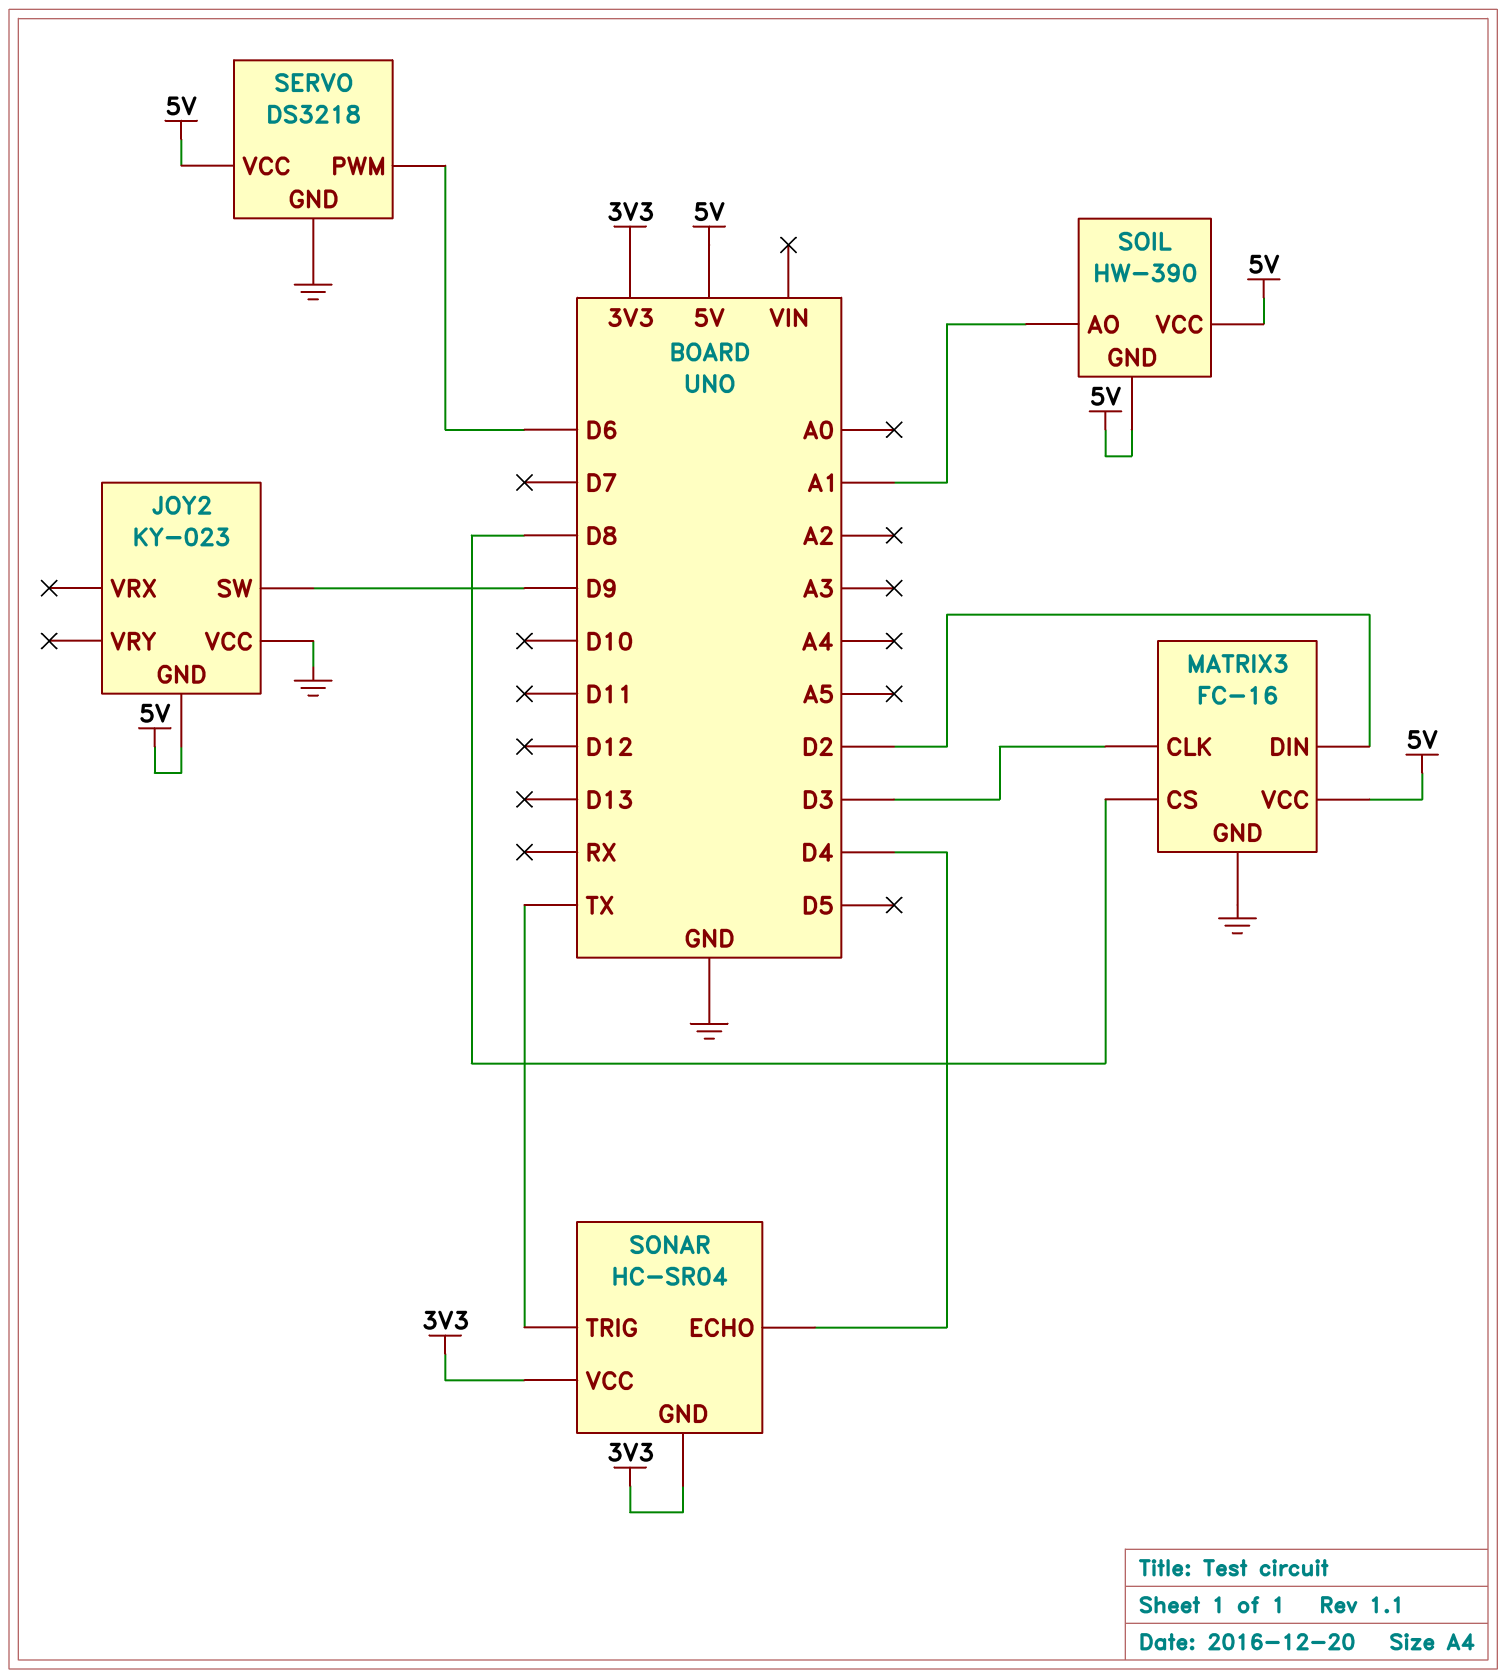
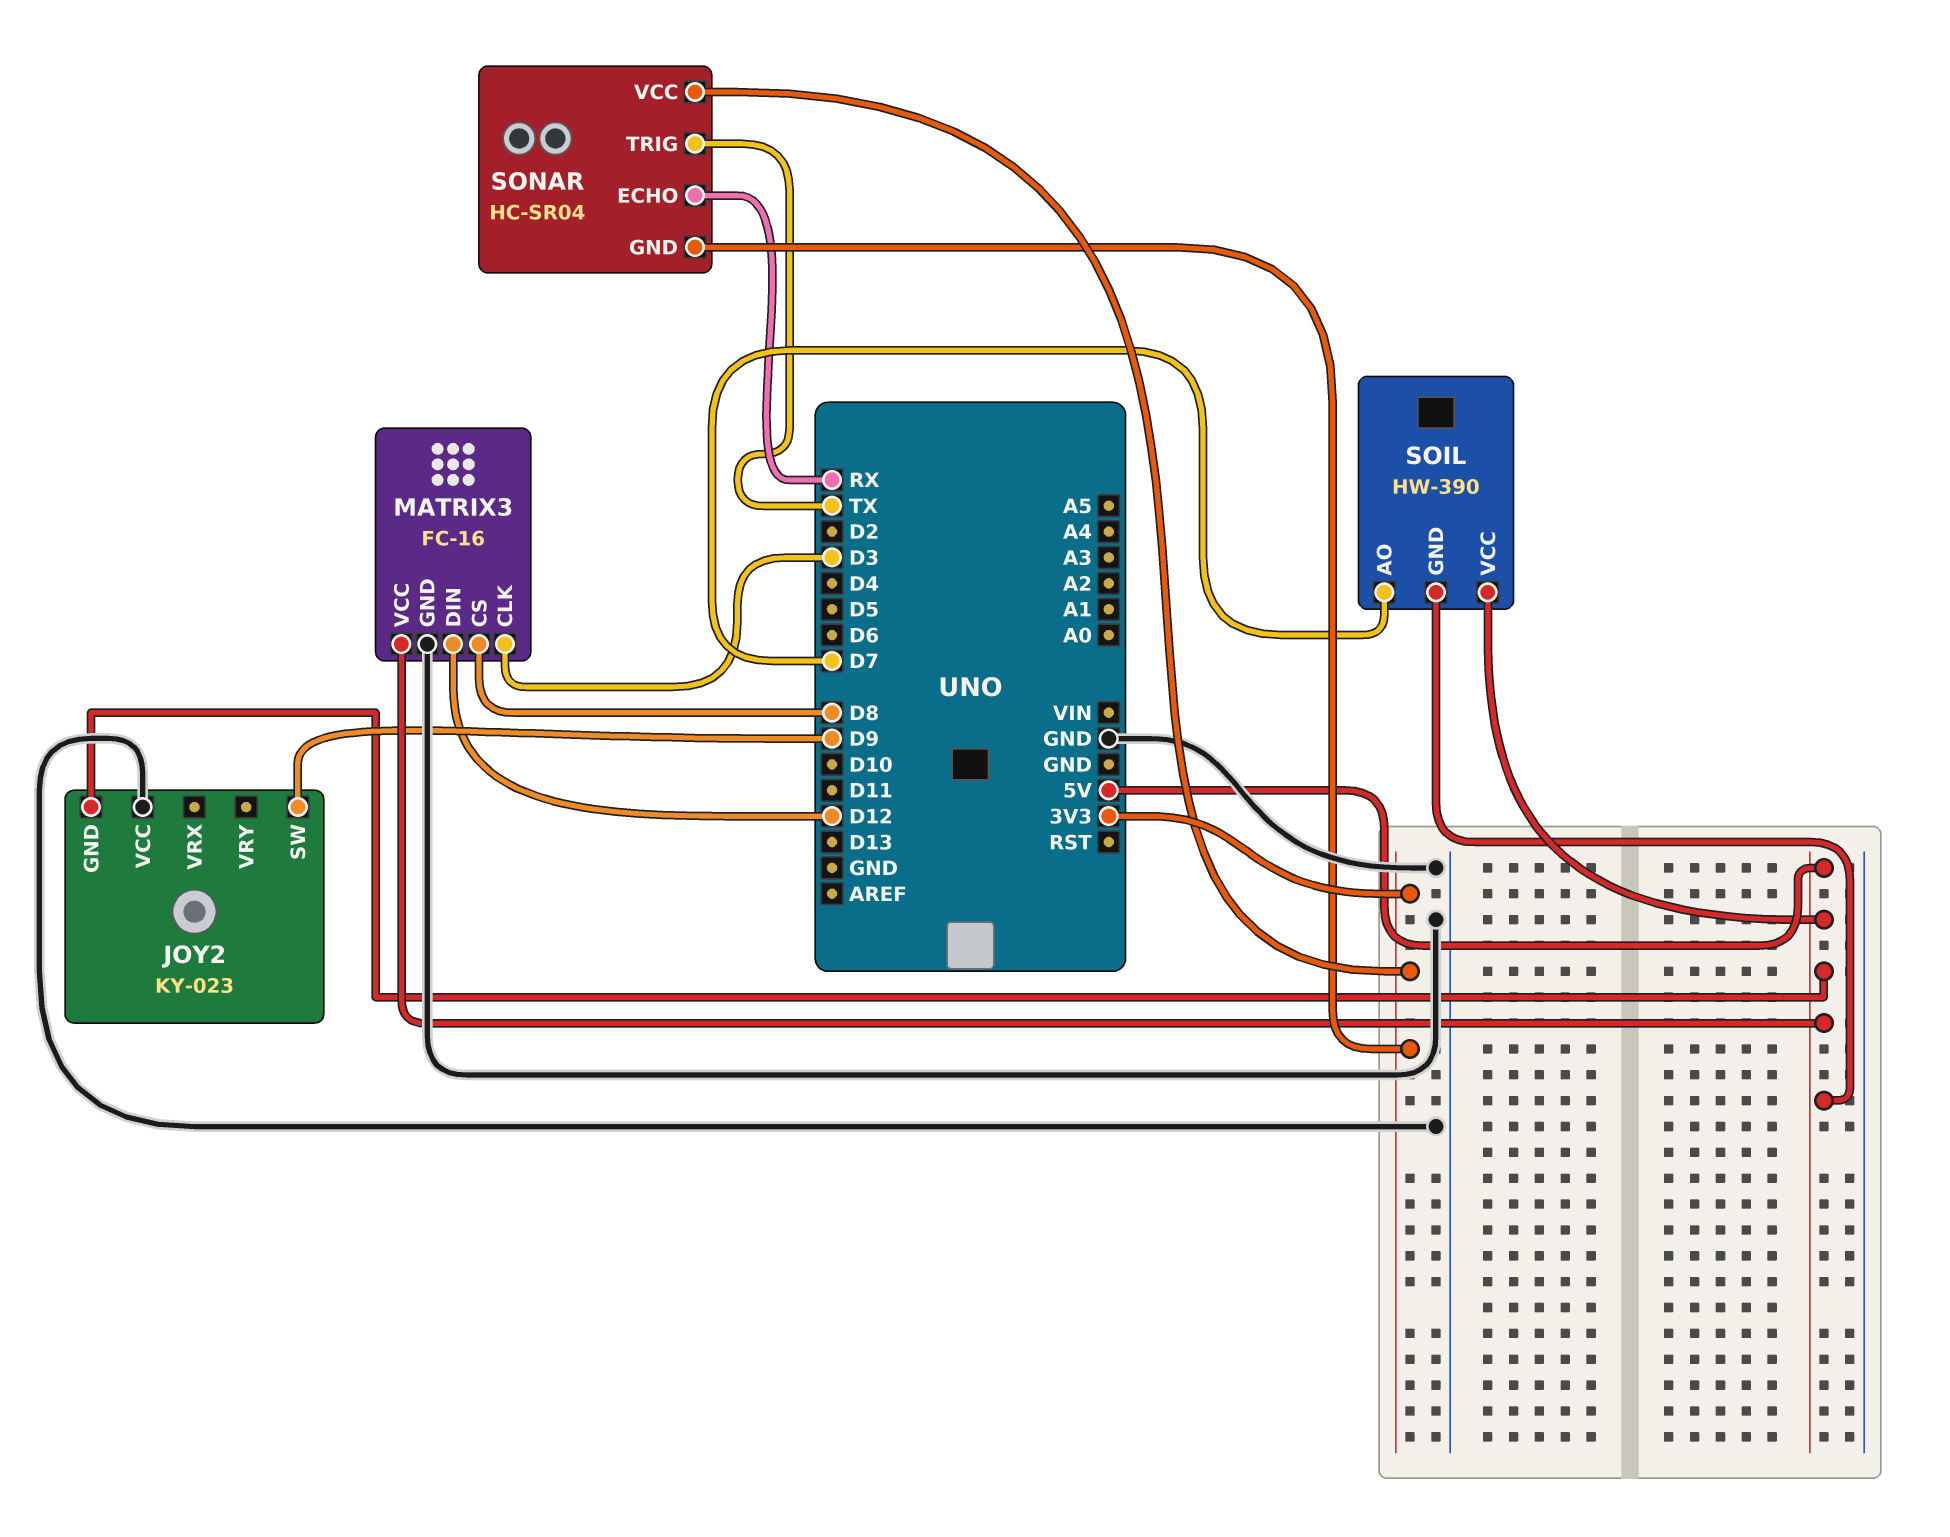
MATRIX3 pin DIN: D2 -> D12
SERVO: DS3218 -> none
SERVO pin GND: GND -> none
SERVO pin PWM: D6 -> none
SERVO pin VCC: 5V -> none
SOIL pin AO: A1 -> D7
SONAR pin ECHO: D4 -> RX

